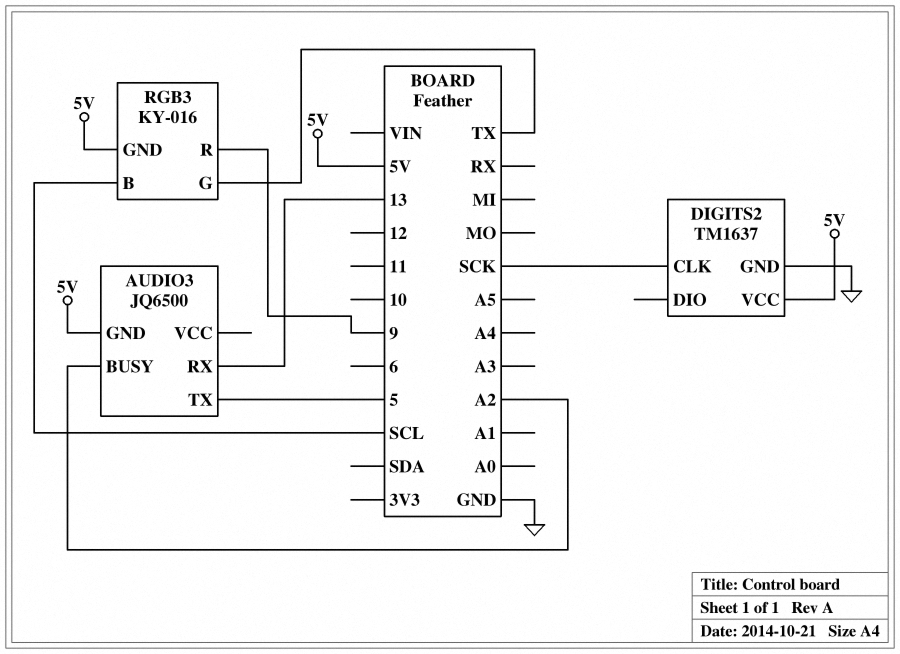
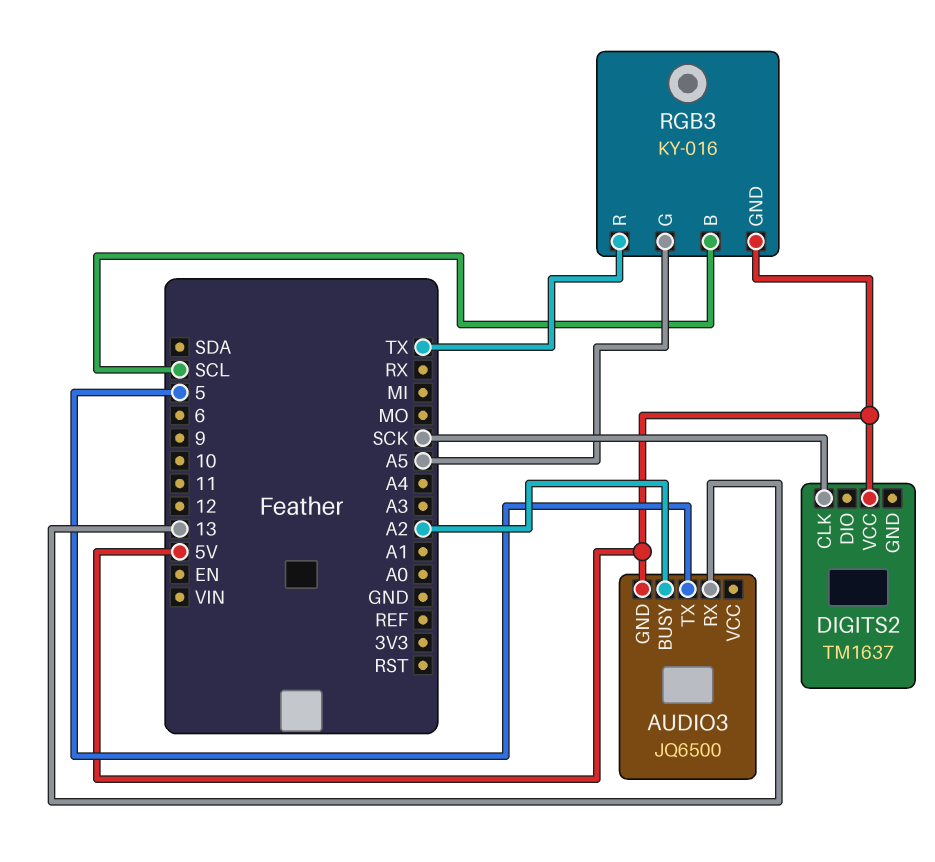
DIGITS2 pin GND: GND -> none
RGB3 pin G: TX -> A5
RGB3 pin R: 9 -> TX

